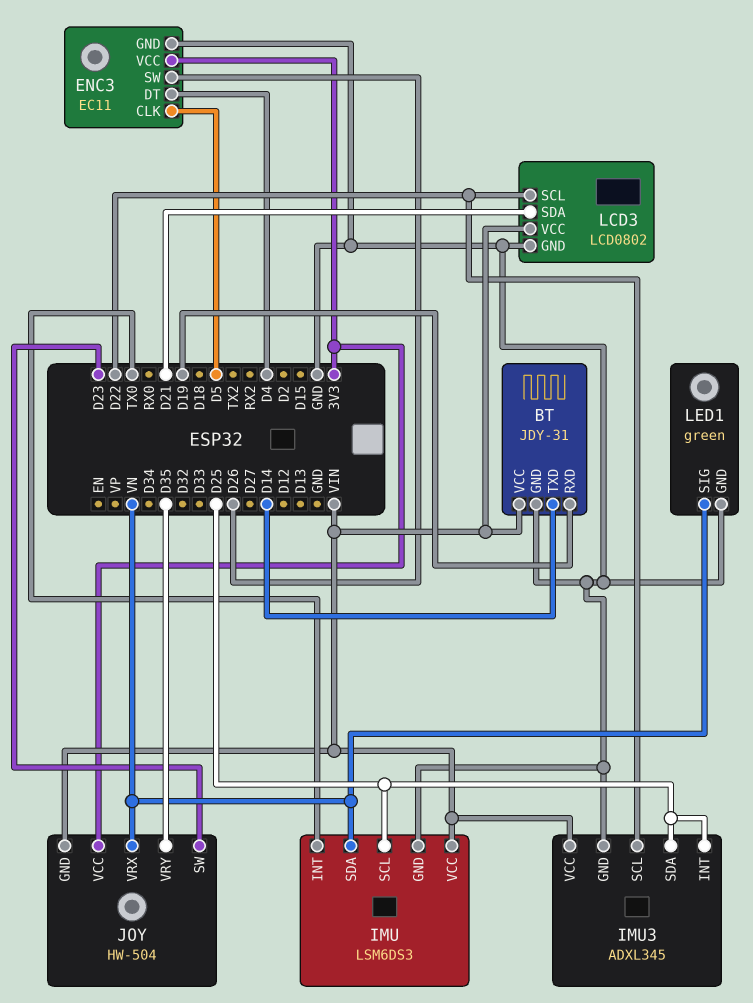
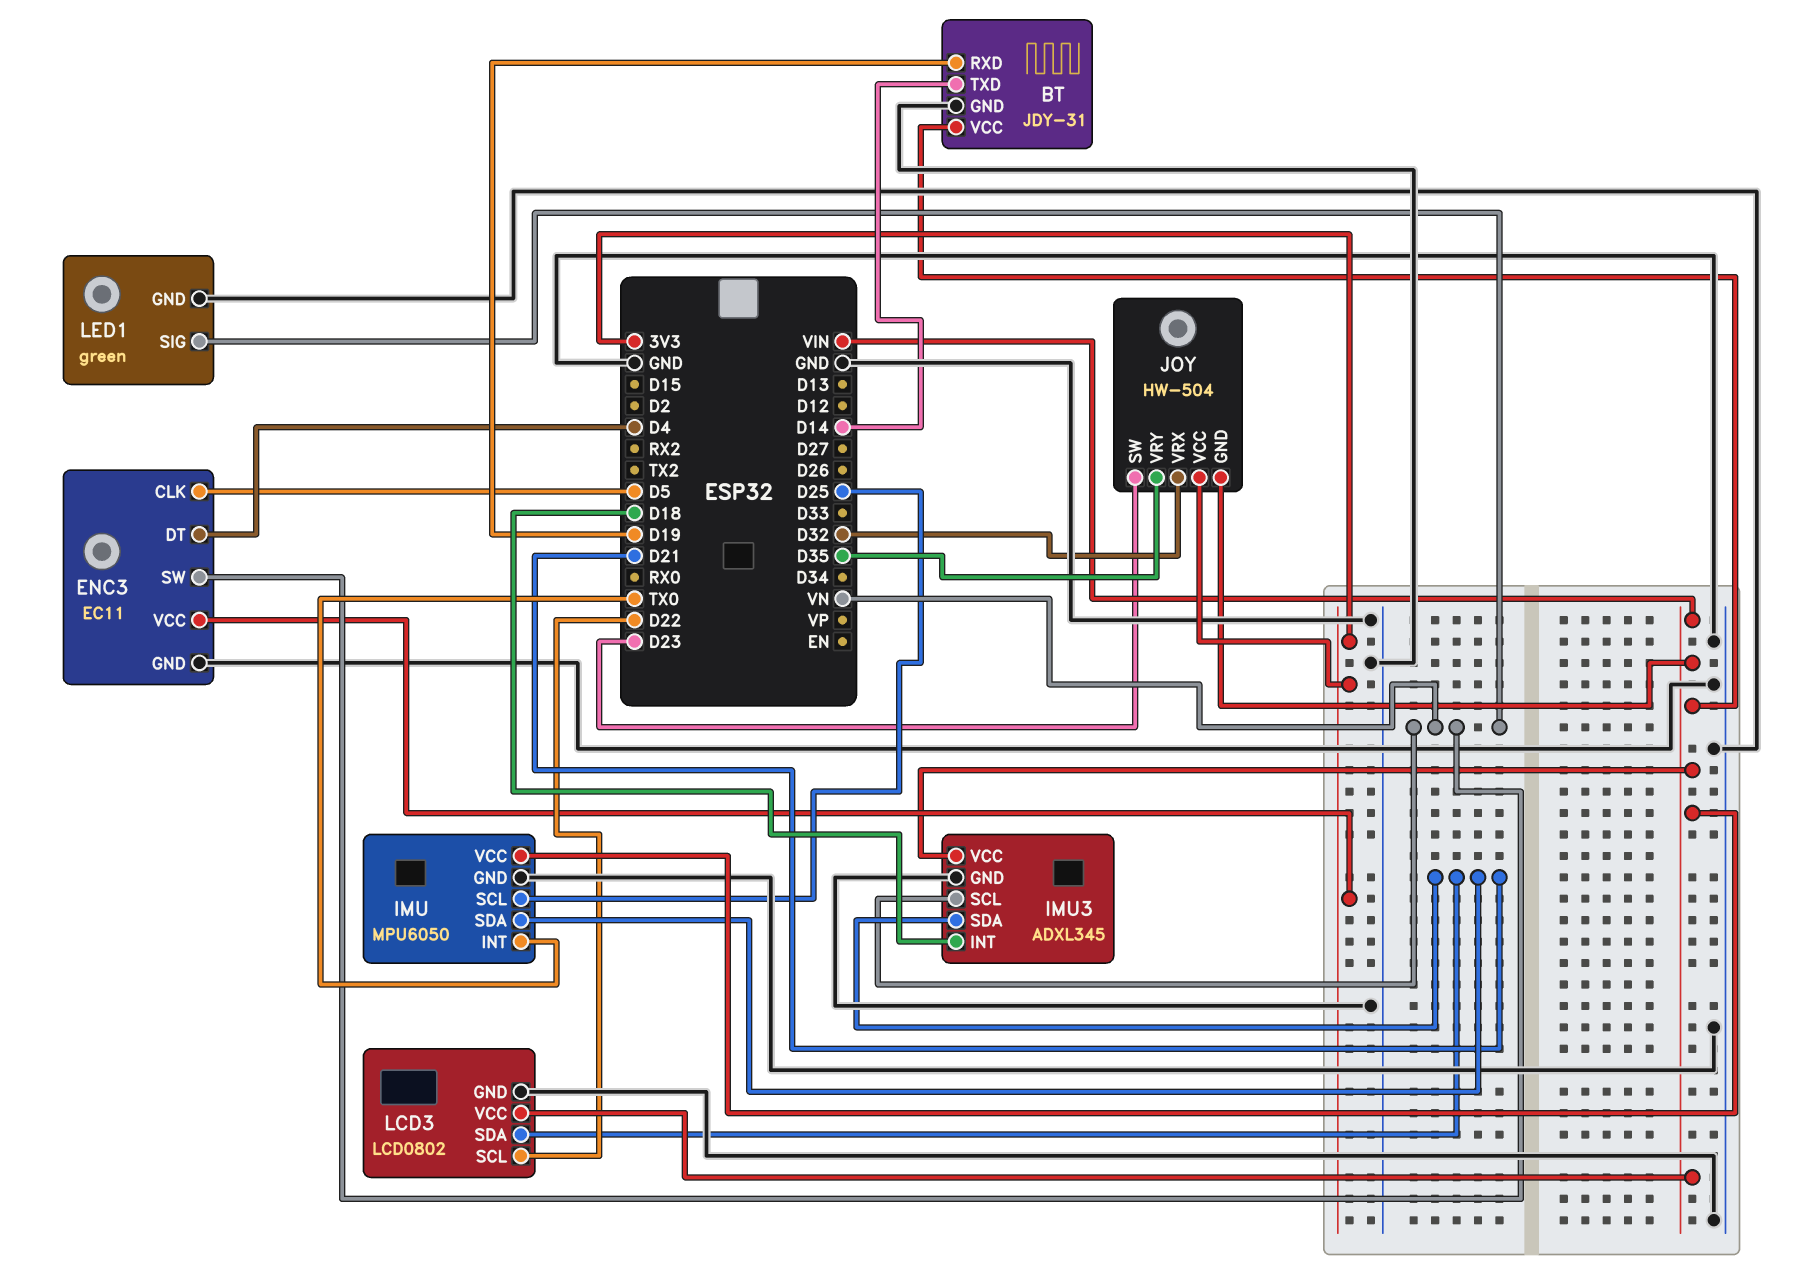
ENC3 pin SW: D26 -> VN
IMU: LSM6DS3 -> MPU6050
IMU pin SDA: VN -> D21
IMU3 pin INT: D25 -> D18
IMU3 pin SCL: D22 -> VN
IMU3 pin SDA: D25 -> D21
JOY pin VRX: VN -> D32

